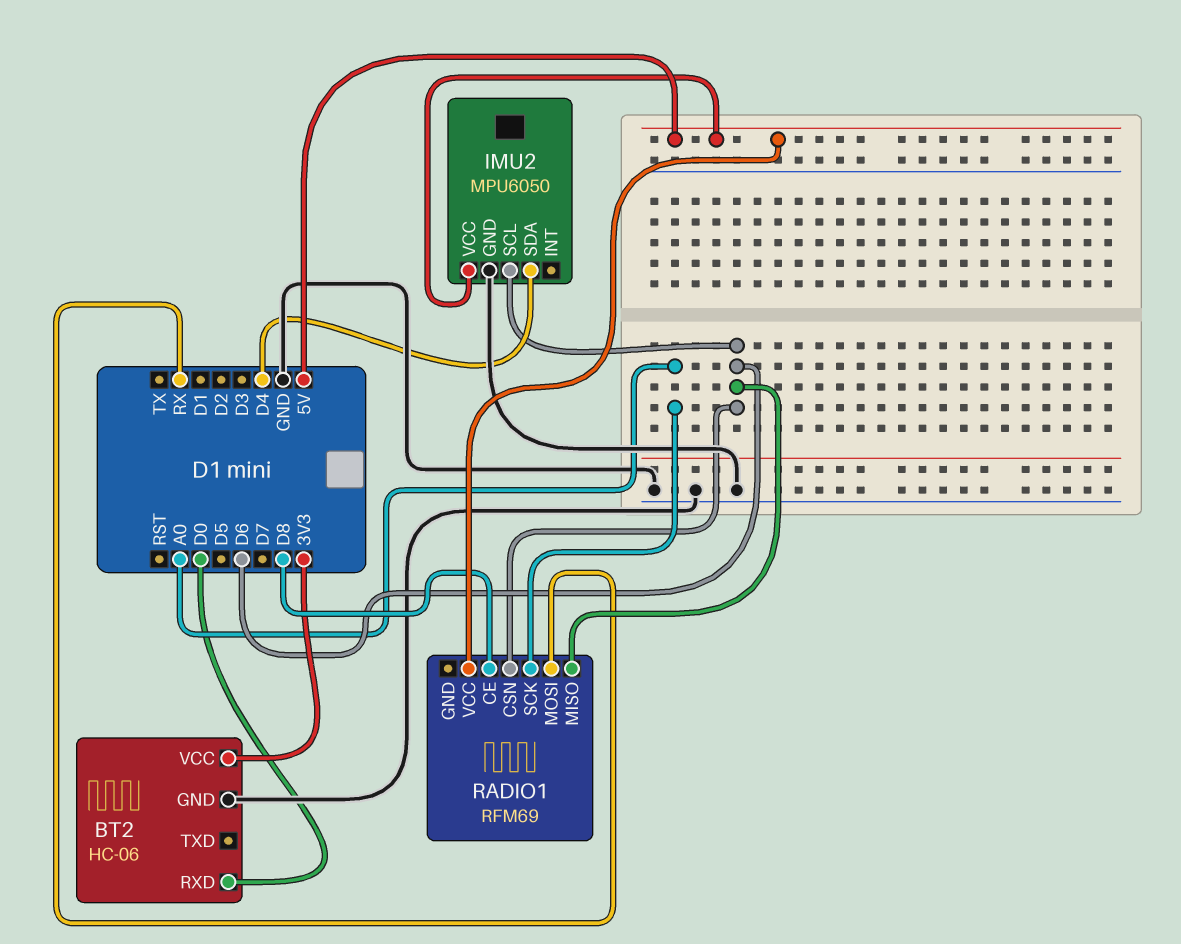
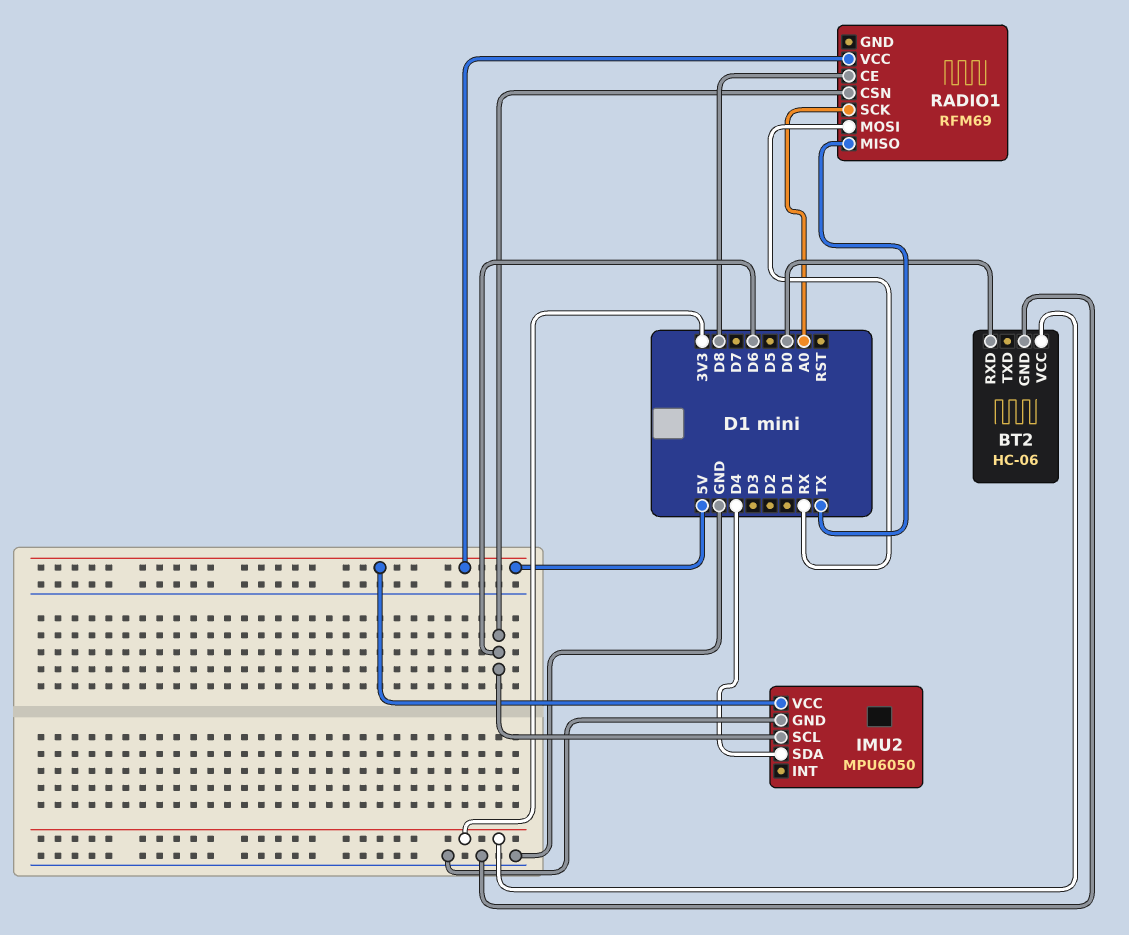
RADIO1 pin MISO: D6 -> TX

